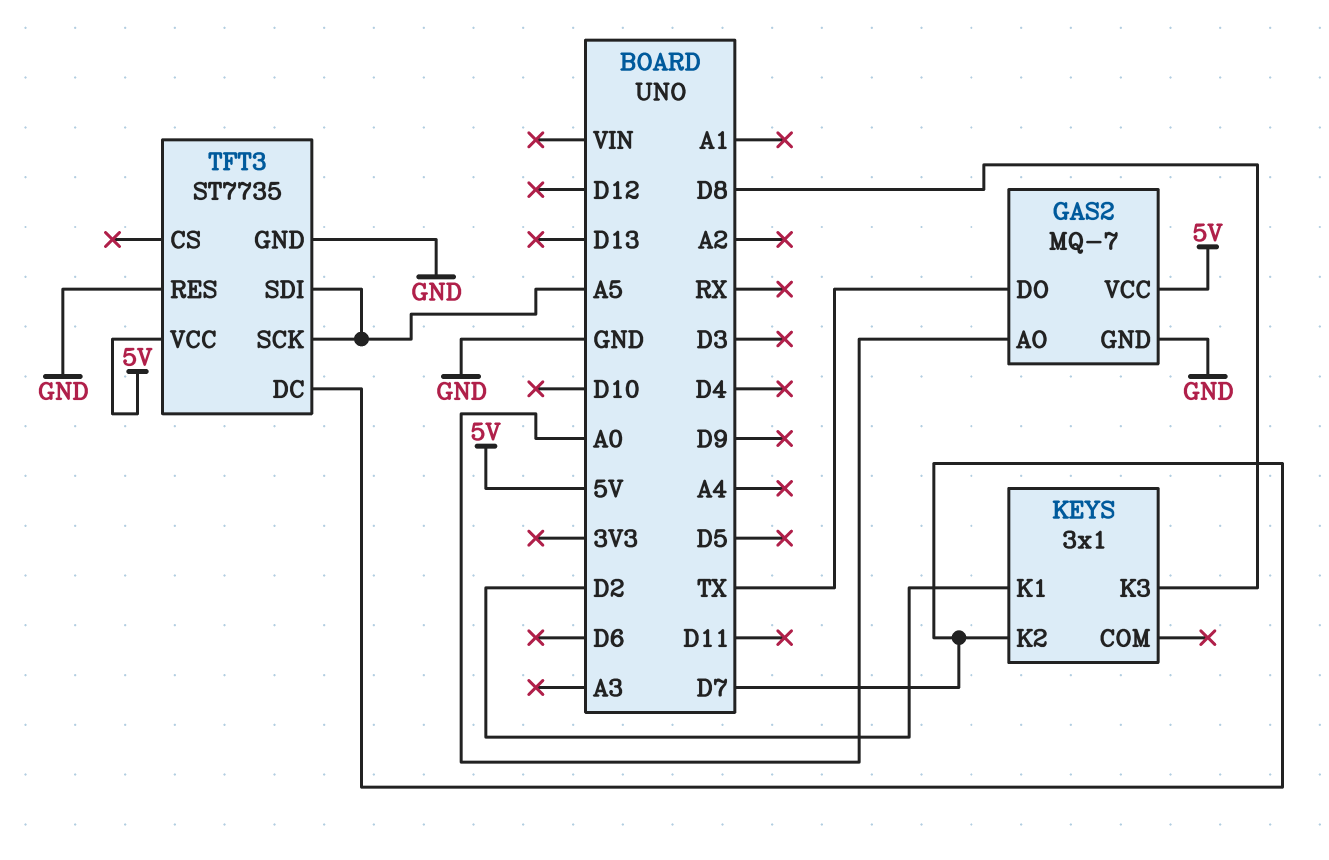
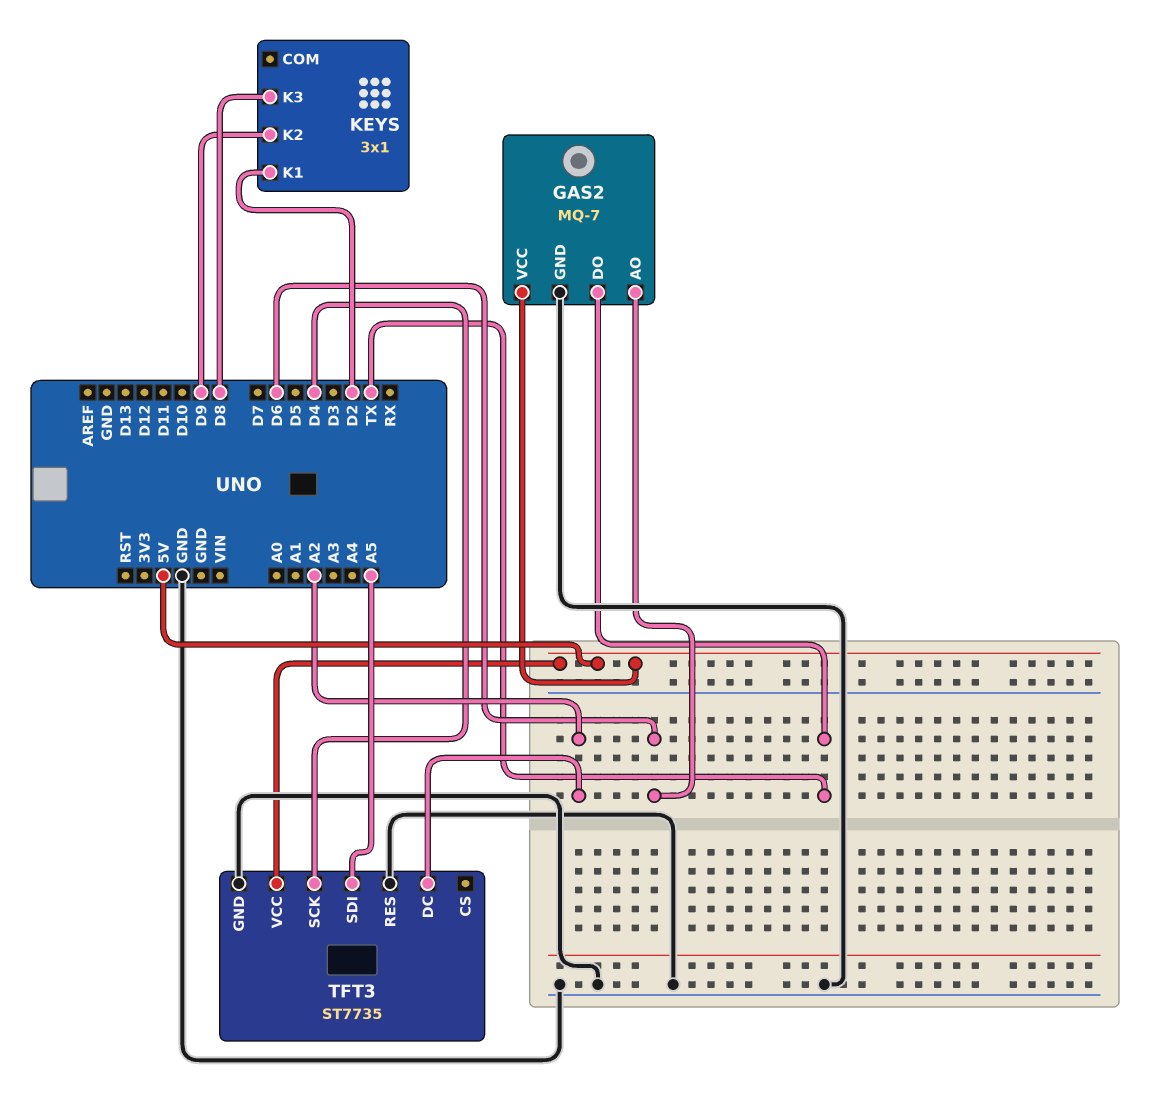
GAS2 pin AO: A0 -> D6
KEYS pin K2: D7 -> D9
TFT3 pin DC: D7 -> A2
TFT3 pin SCK: A5 -> D4

